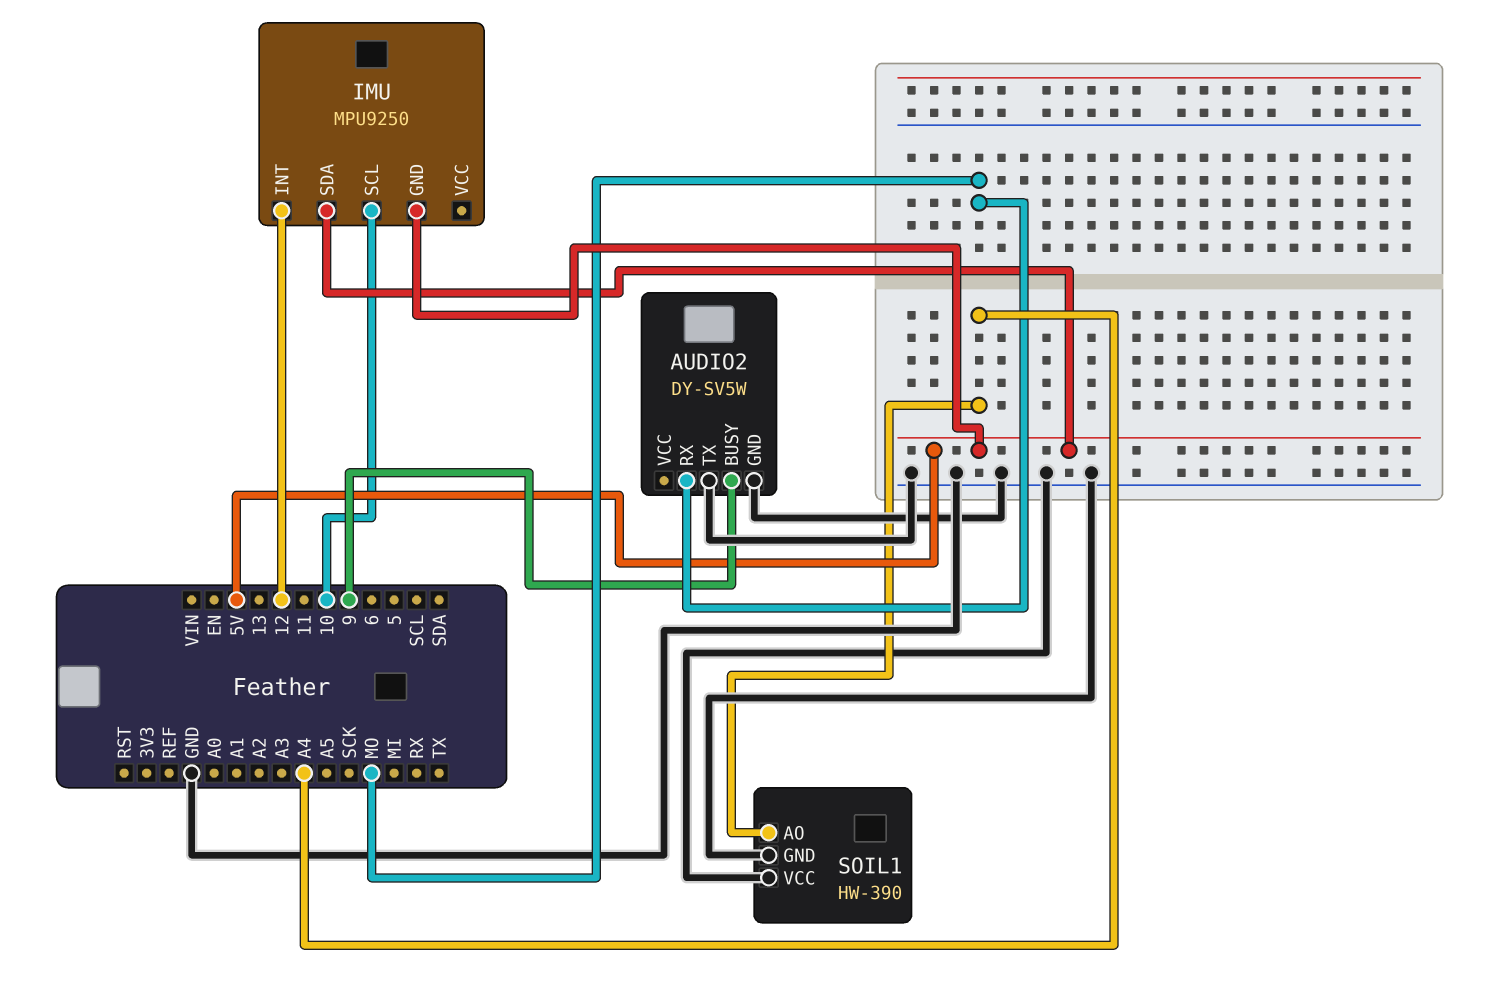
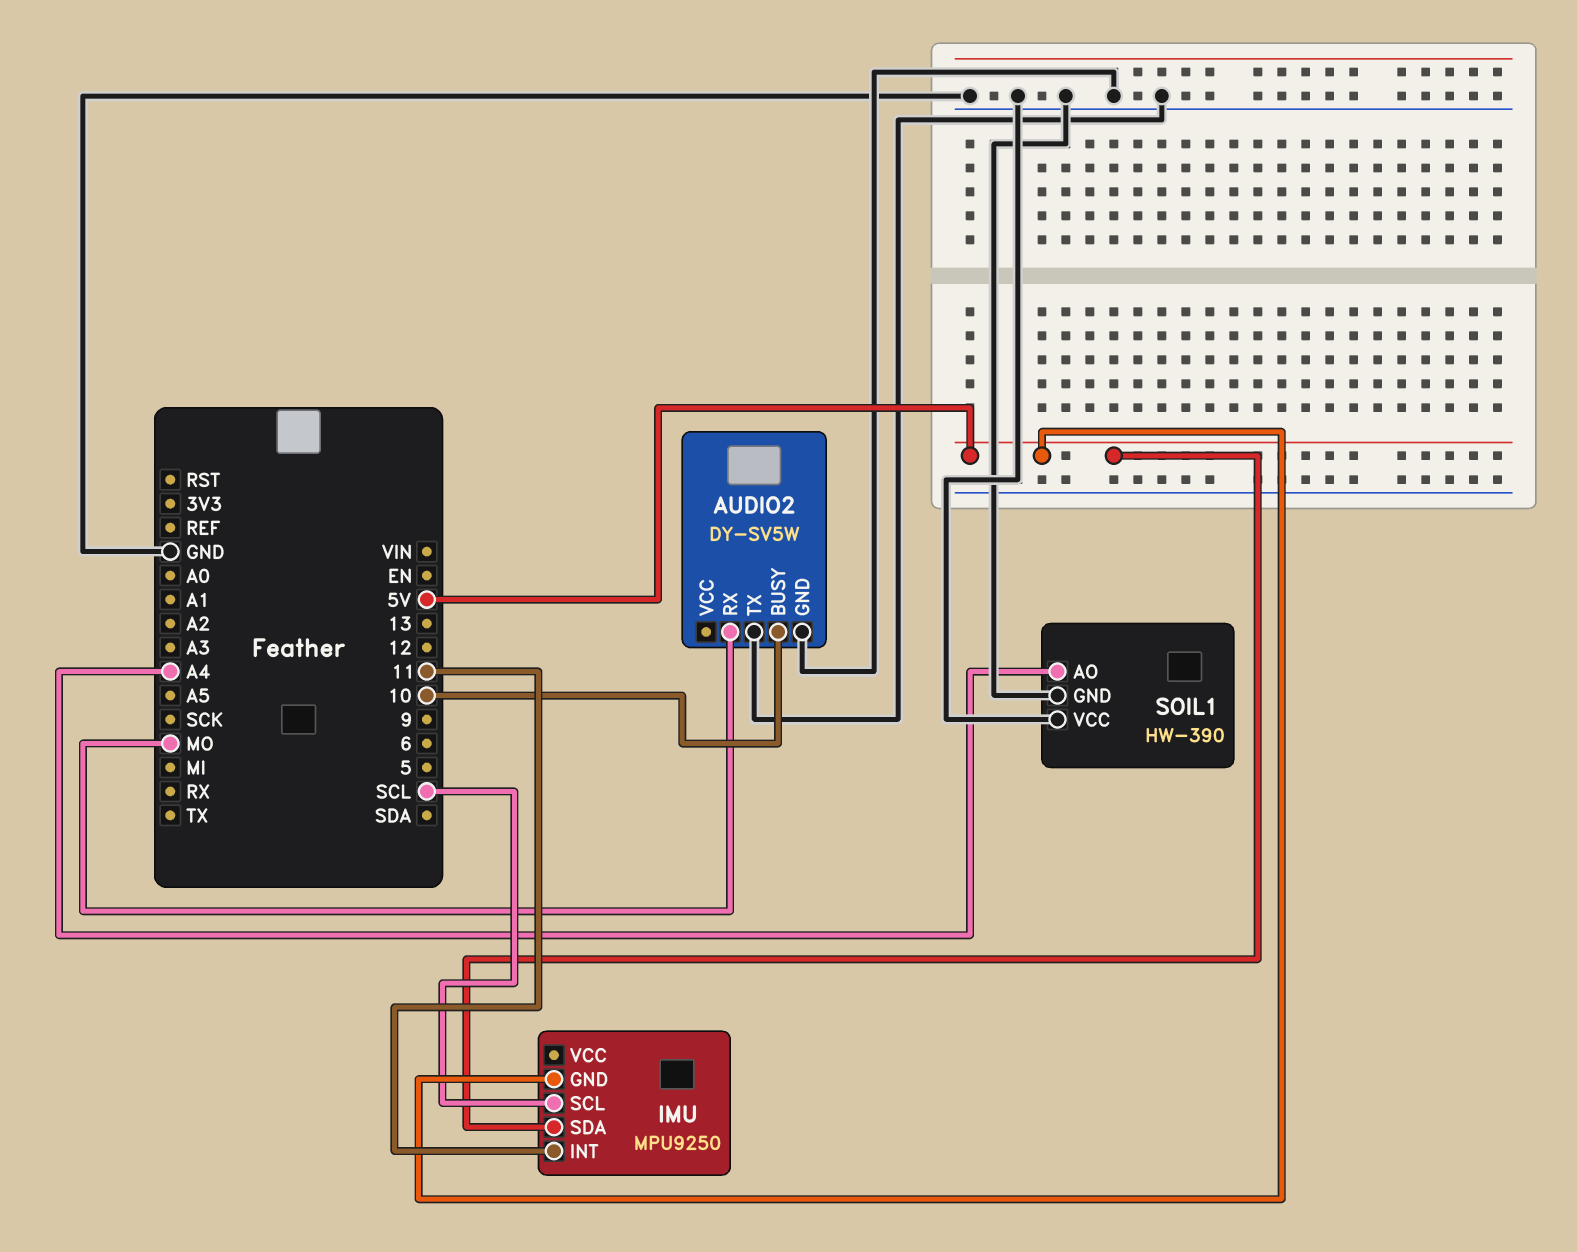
AUDIO2 pin BUSY: 9 -> 10
IMU pin INT: 12 -> 11
IMU pin SCL: 10 -> SCL

